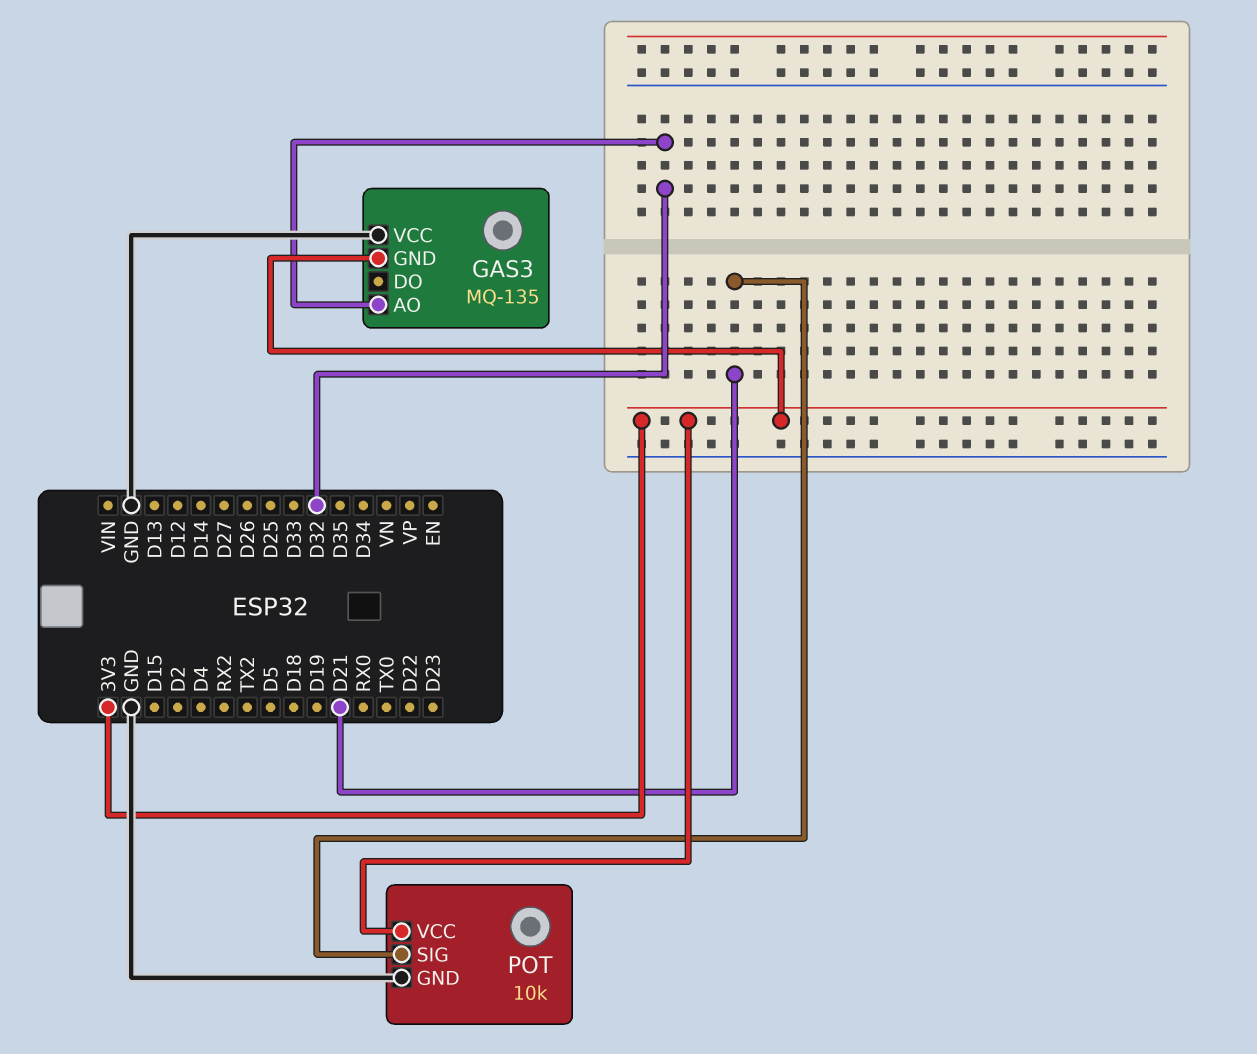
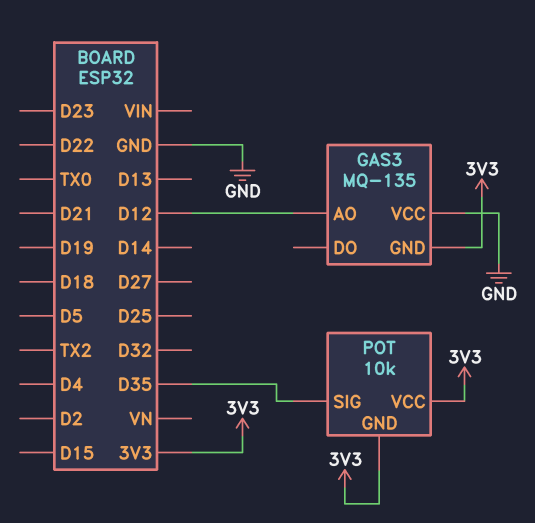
GAS3 pin AO: D32 -> D12
POT pin GND: GND -> 3V3
POT pin SIG: D21 -> D35

